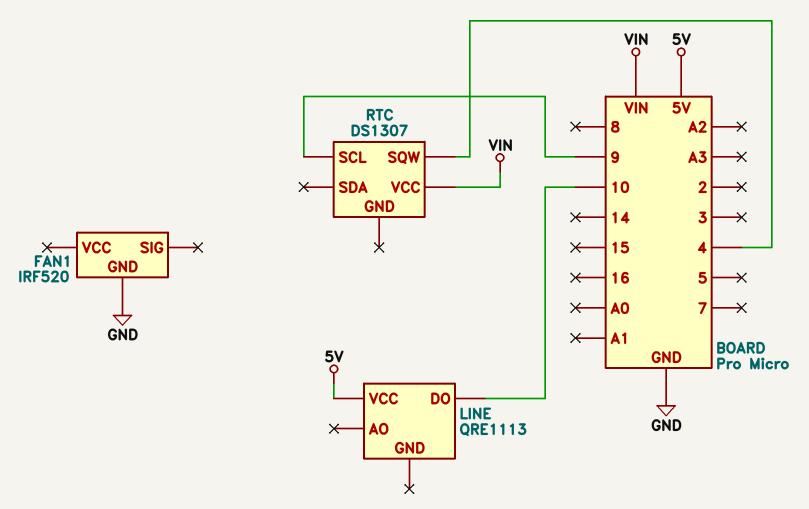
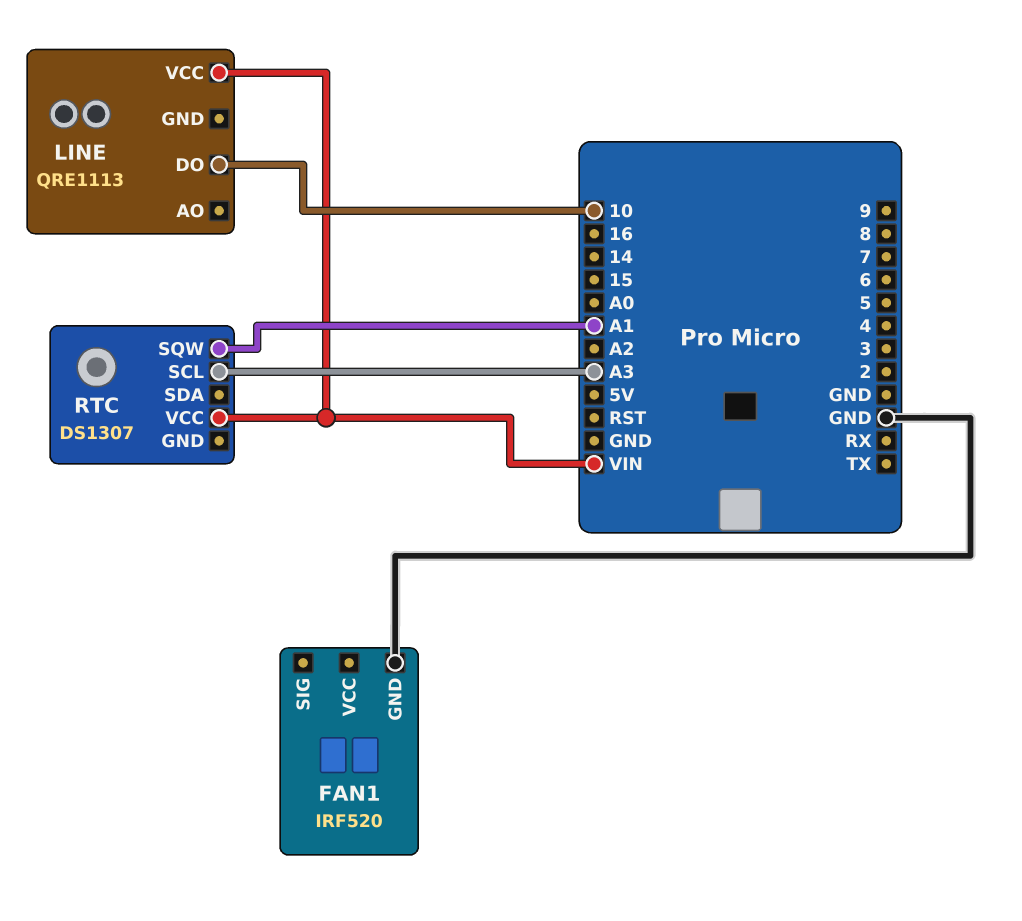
LINE pin VCC: 5V -> VIN
RTC pin SCL: 9 -> A3
RTC pin SQW: 4 -> A1

